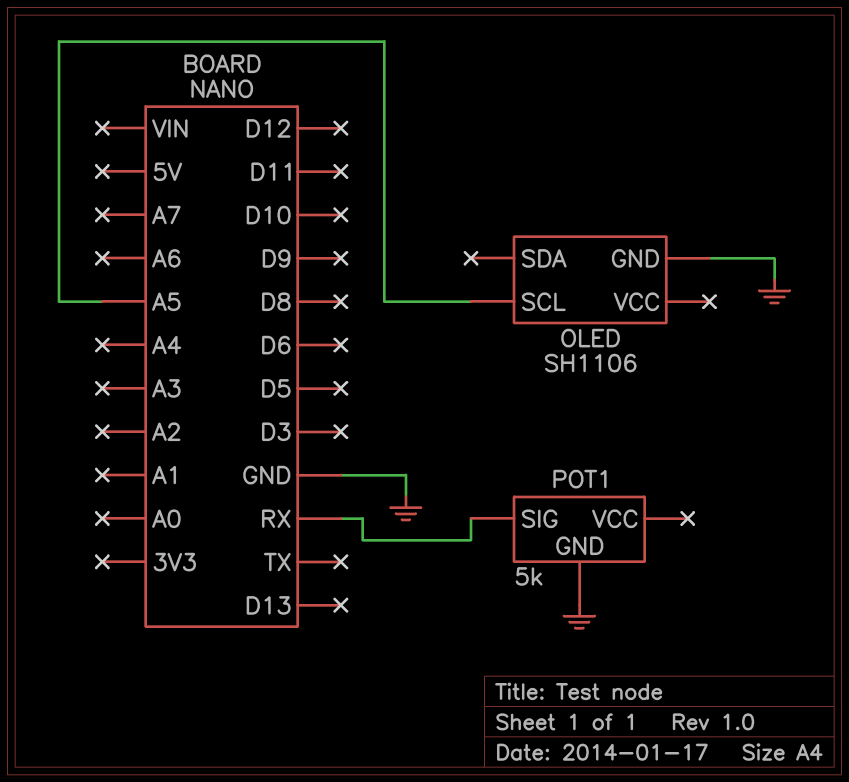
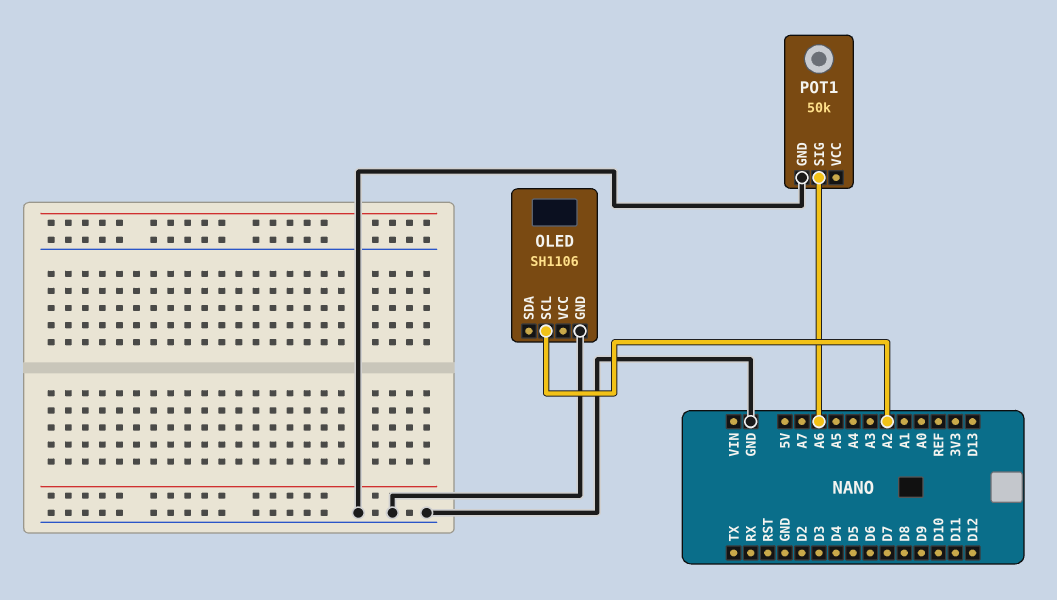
OLED pin SCL: A5 -> A2
POT1: 5k -> 50k
POT1 pin SIG: RX -> A6

